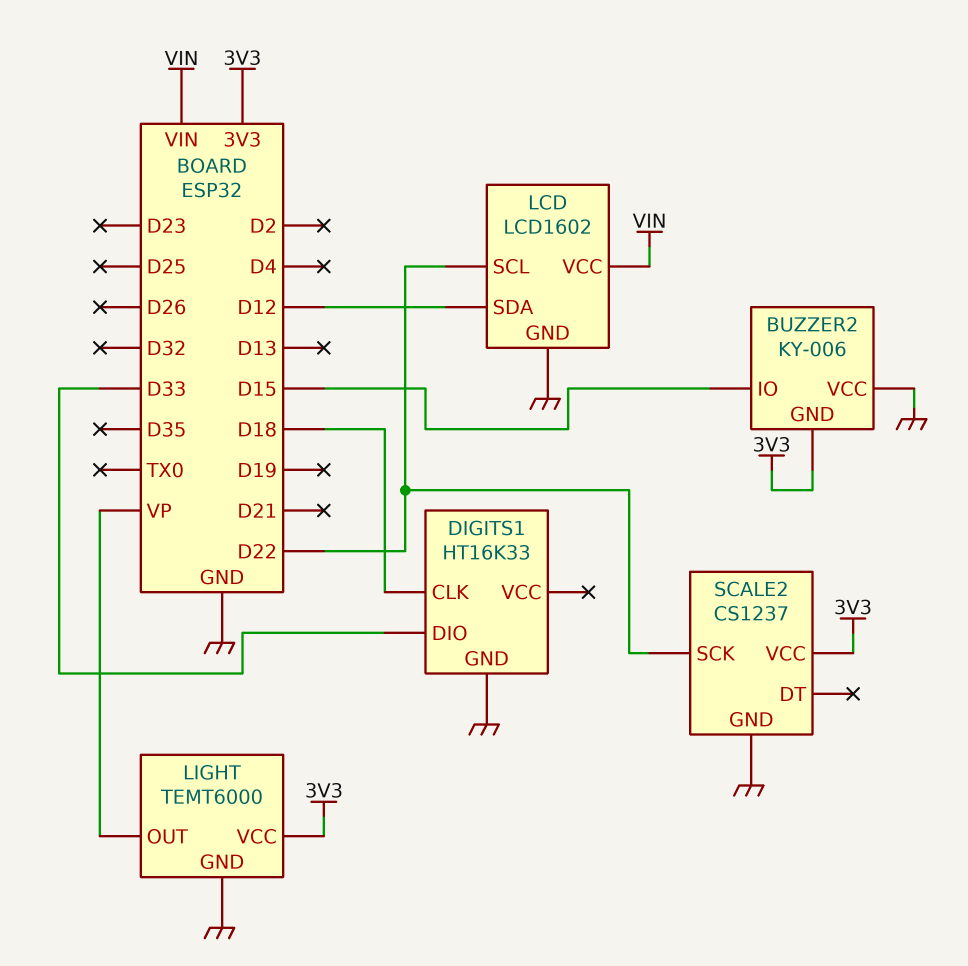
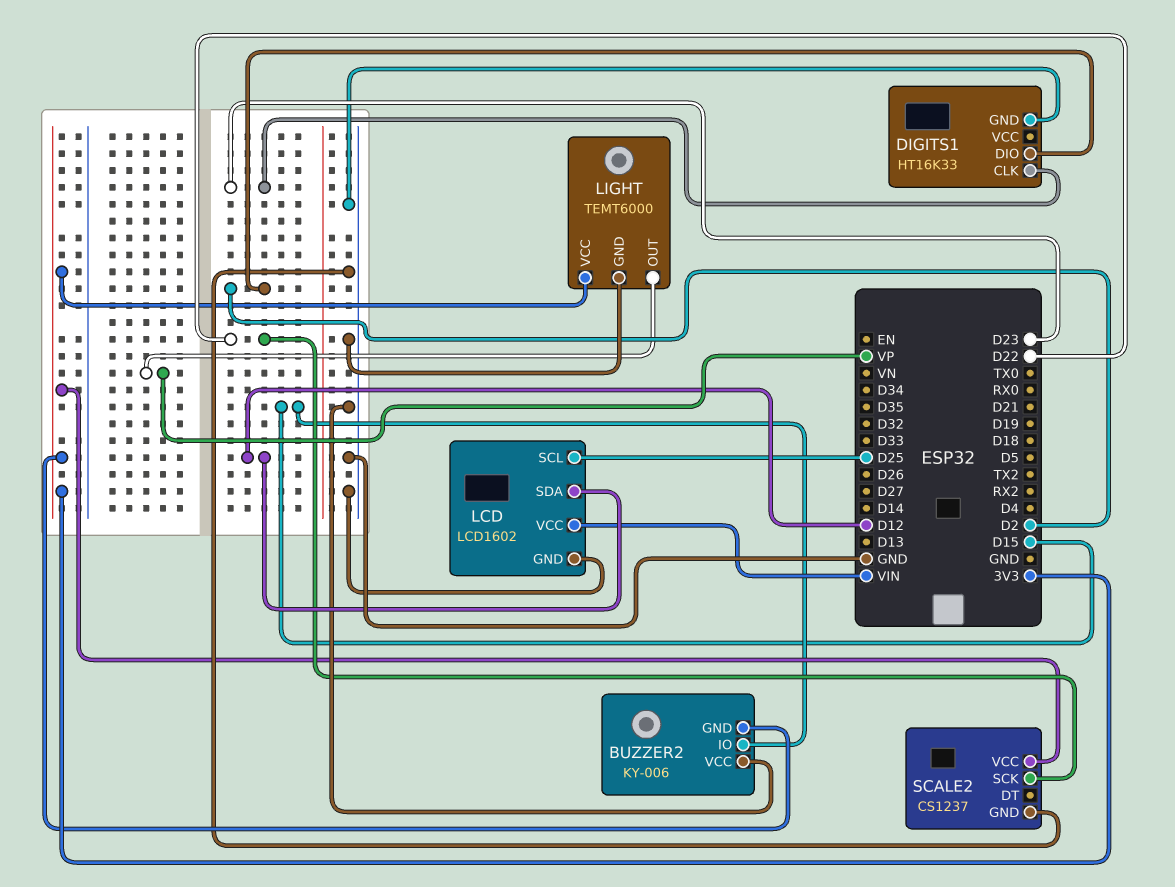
DIGITS1 pin CLK: D18 -> D23
DIGITS1 pin DIO: D33 -> D2
LCD pin SCL: D22 -> D25

